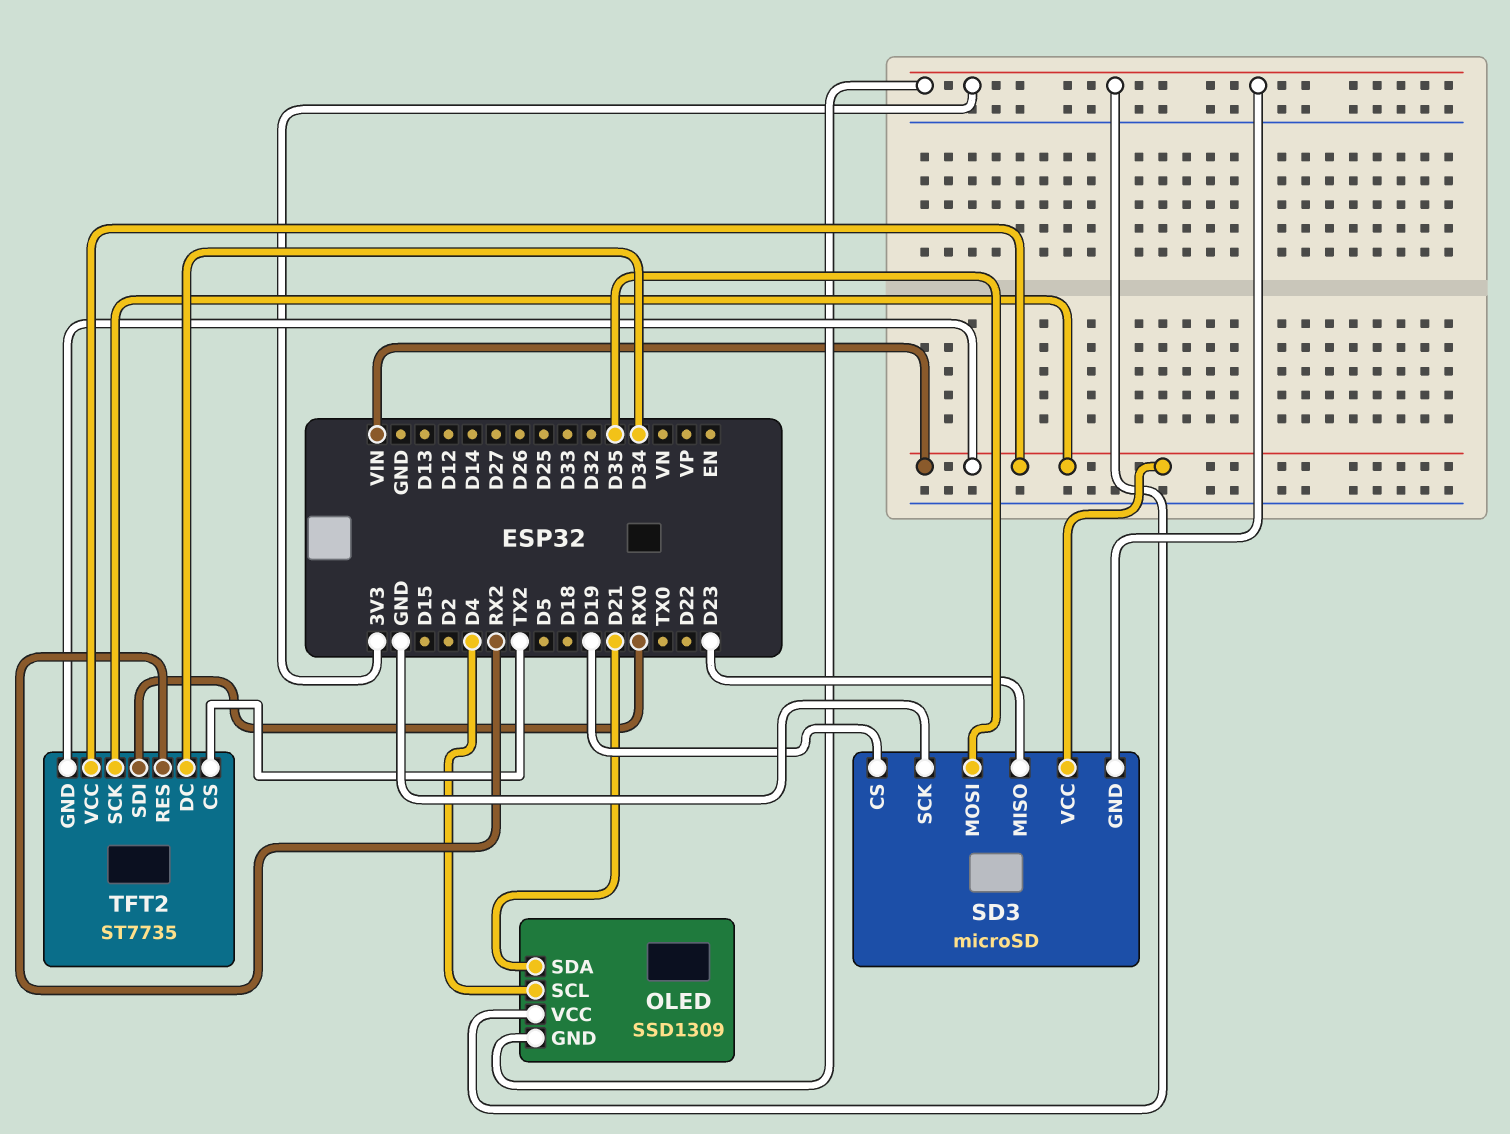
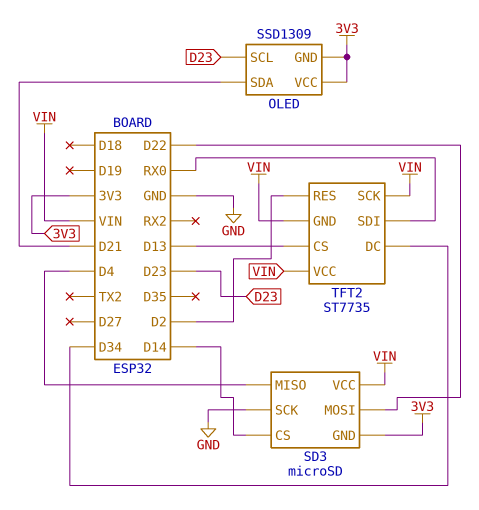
OLED pin SCL: D4 -> D23
SD3 pin CS: D19 -> D14
SD3 pin MISO: D23 -> D4
SD3 pin MOSI: D35 -> D22
TFT2 pin CS: TX2 -> D13
TFT2 pin RES: RX2 -> D2

